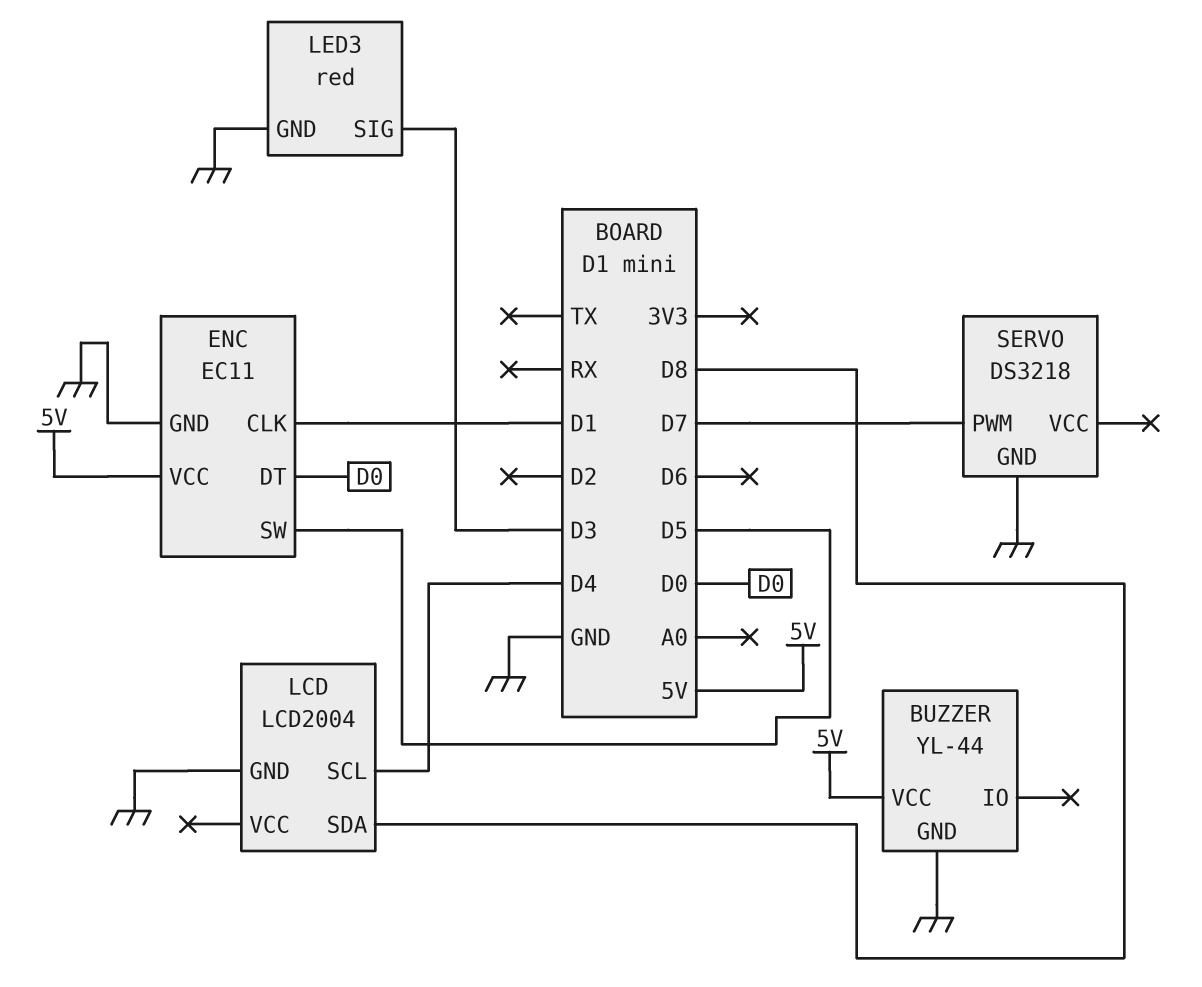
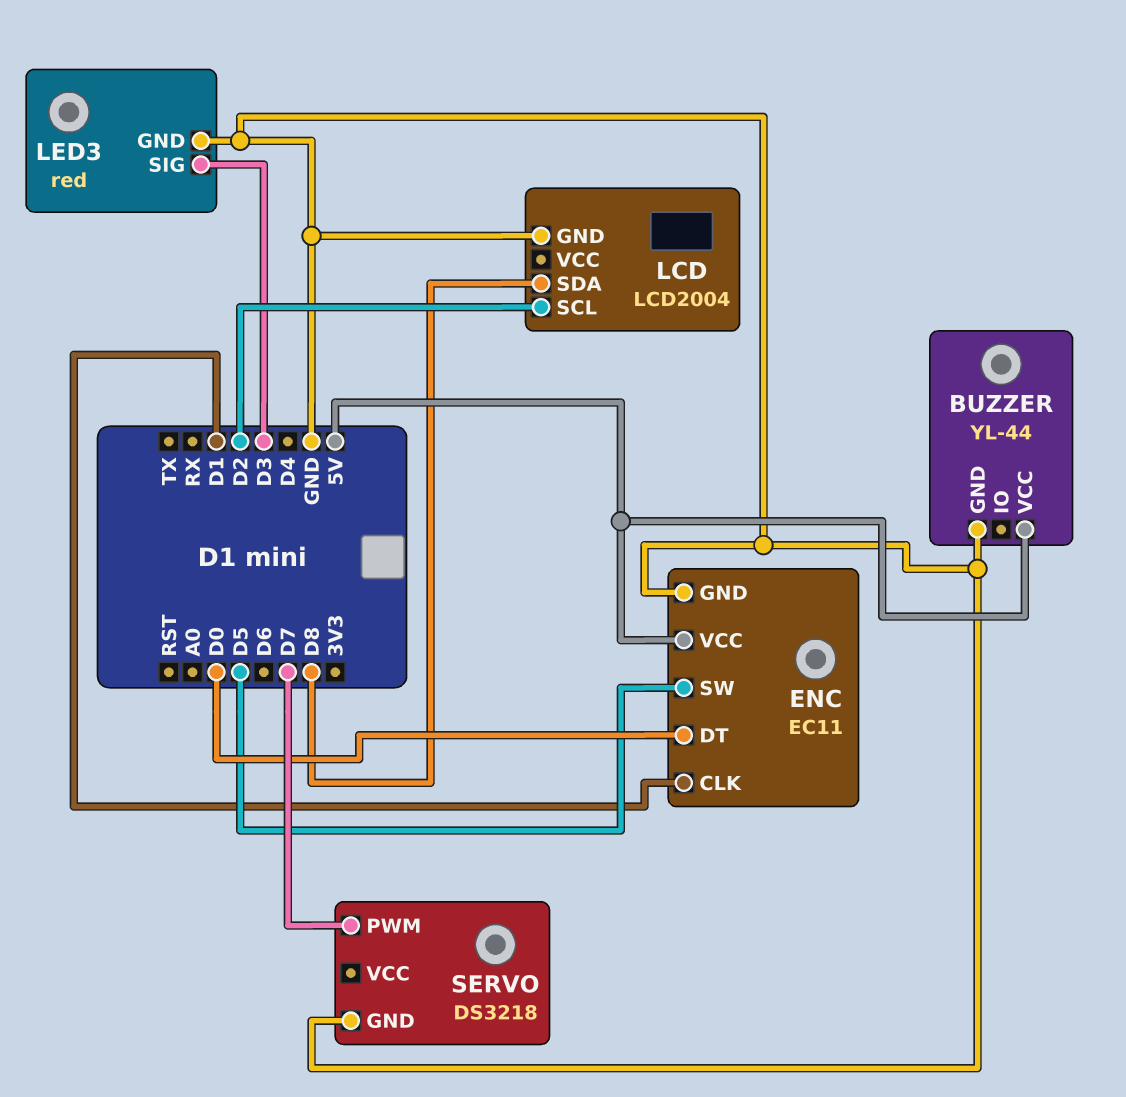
LCD pin SCL: D4 -> D2

